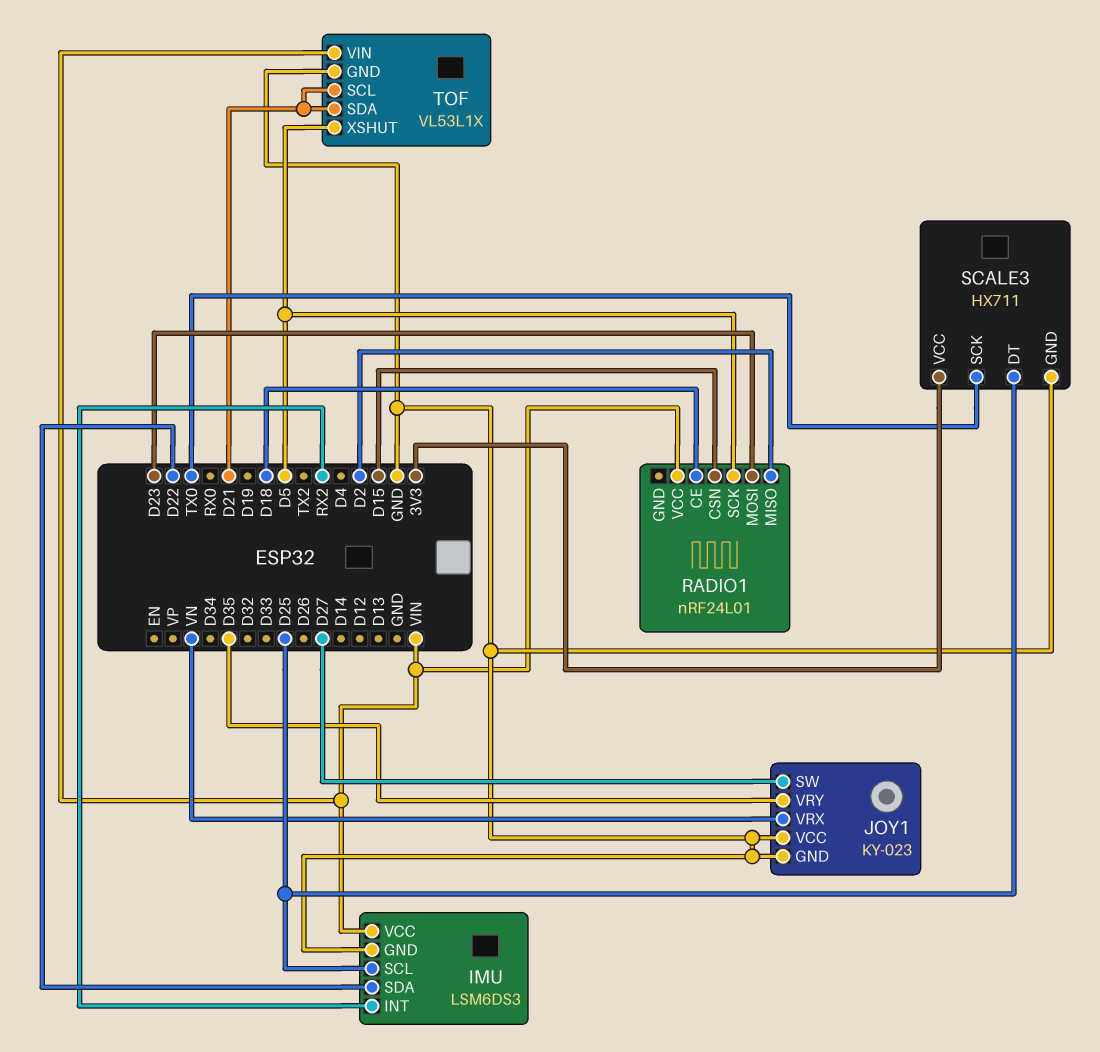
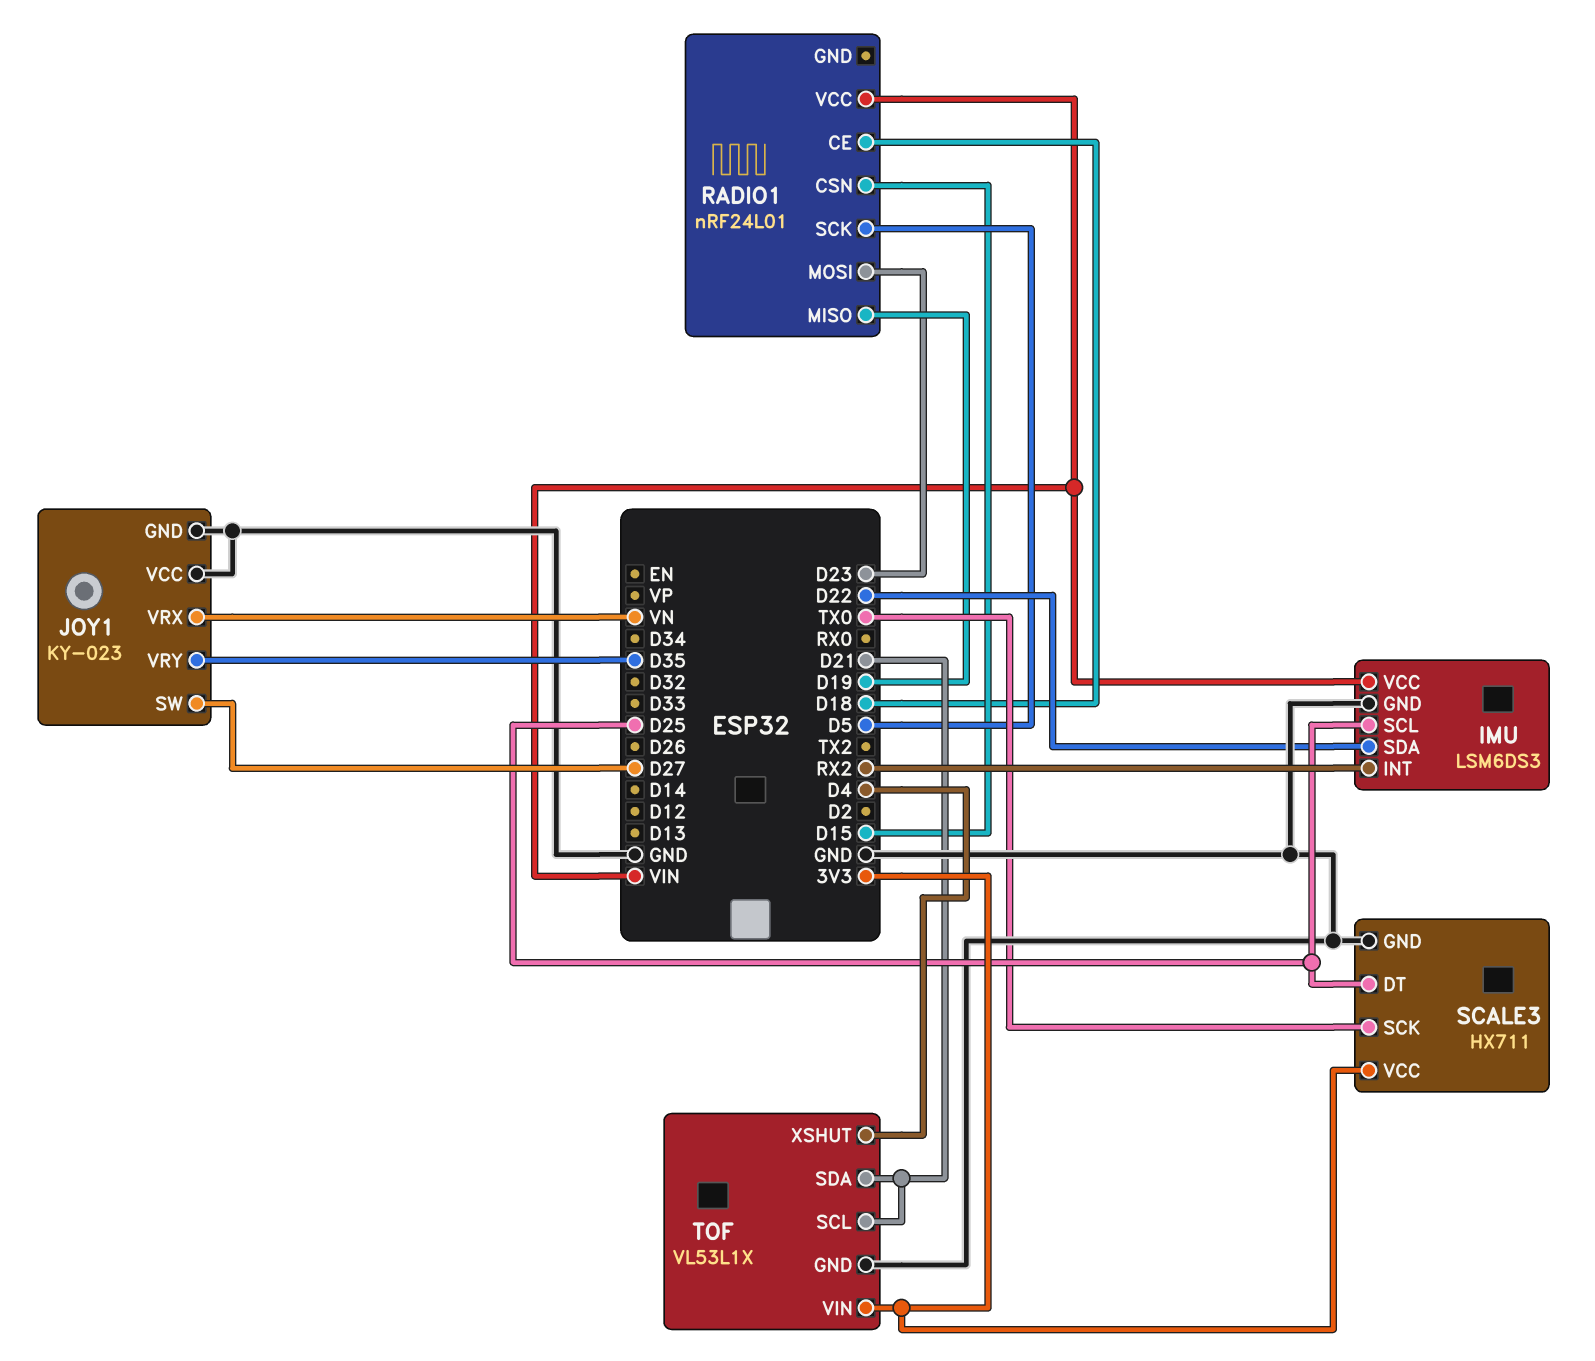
RADIO1 pin MISO: D2 -> D19
TOF pin VIN: VIN -> 3V3
TOF pin XSHUT: D5 -> D4

